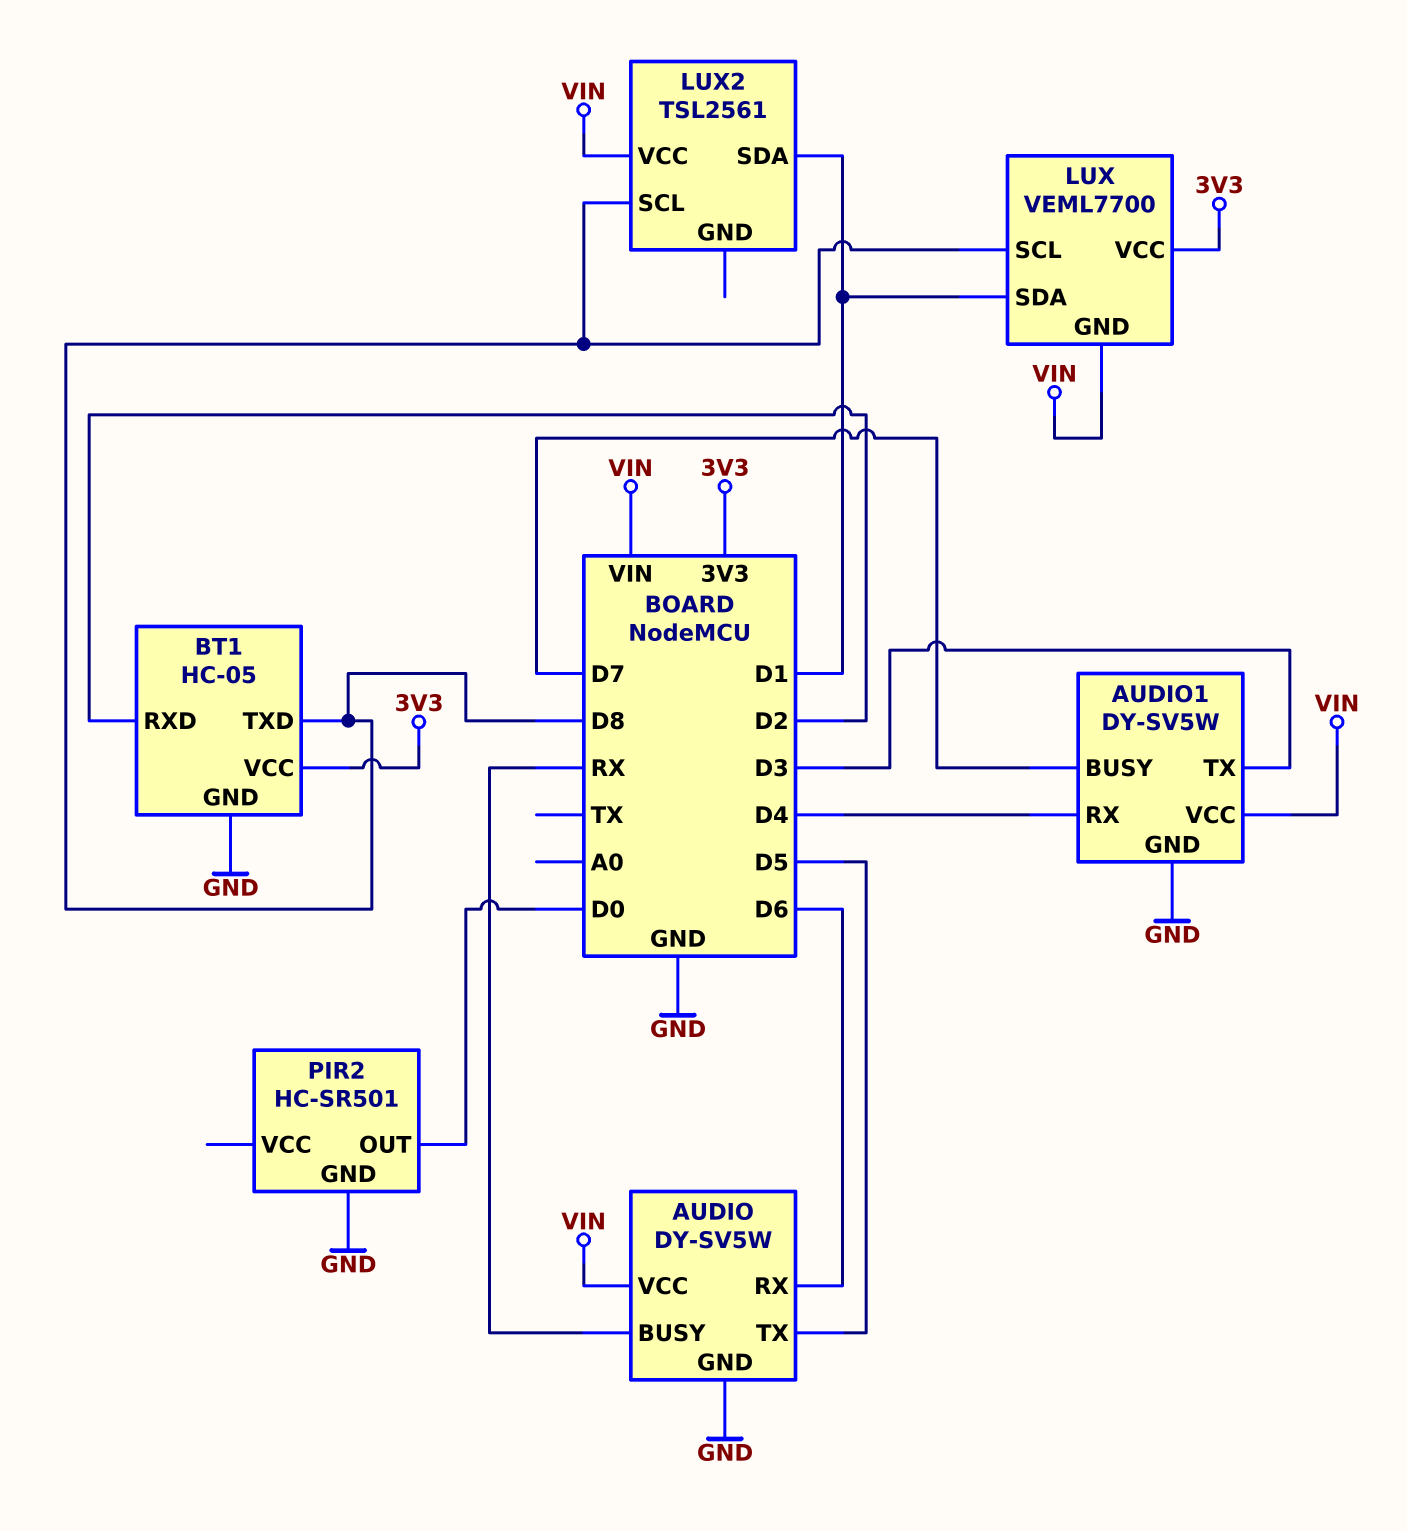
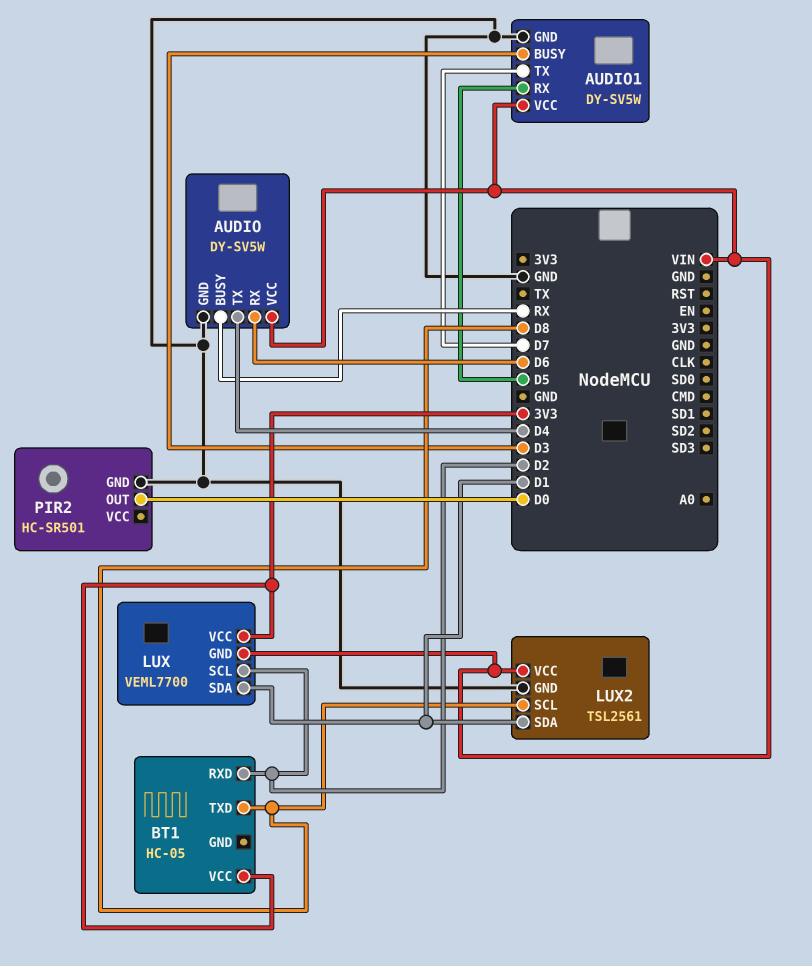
AUDIO pin TX: D5 -> D4
AUDIO1 pin BUSY: D7 -> D3
AUDIO1 pin RX: D4 -> D5
AUDIO1 pin TX: D3 -> D7
BT1 pin GND: GND -> none
LUX pin SCL: D8 -> D2
LUX2 pin GND: none -> GND

